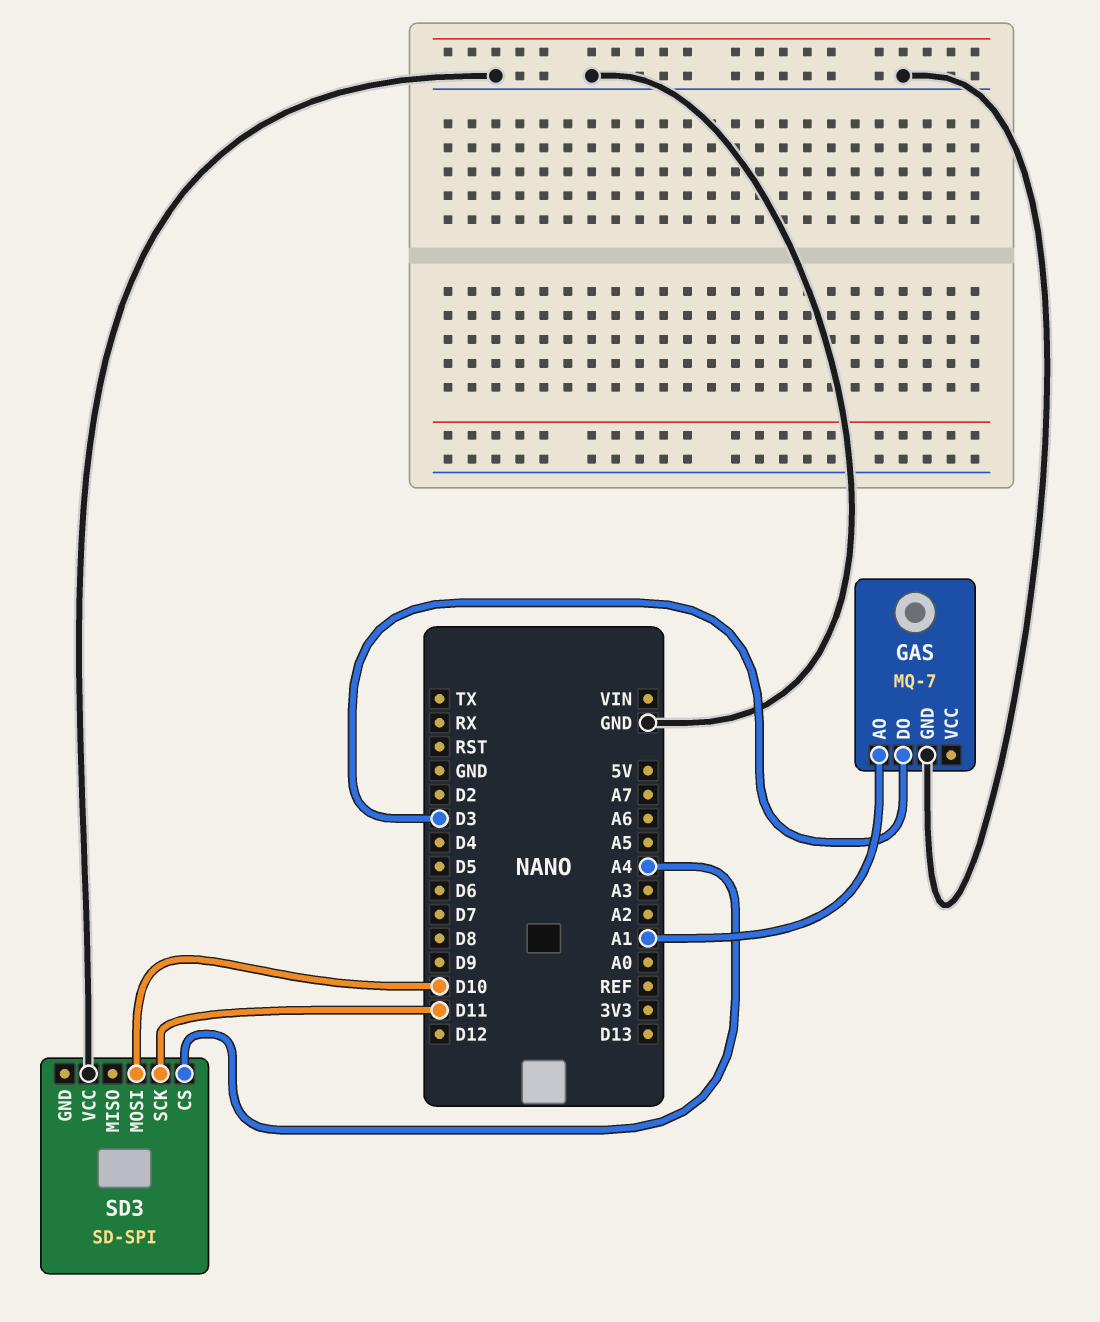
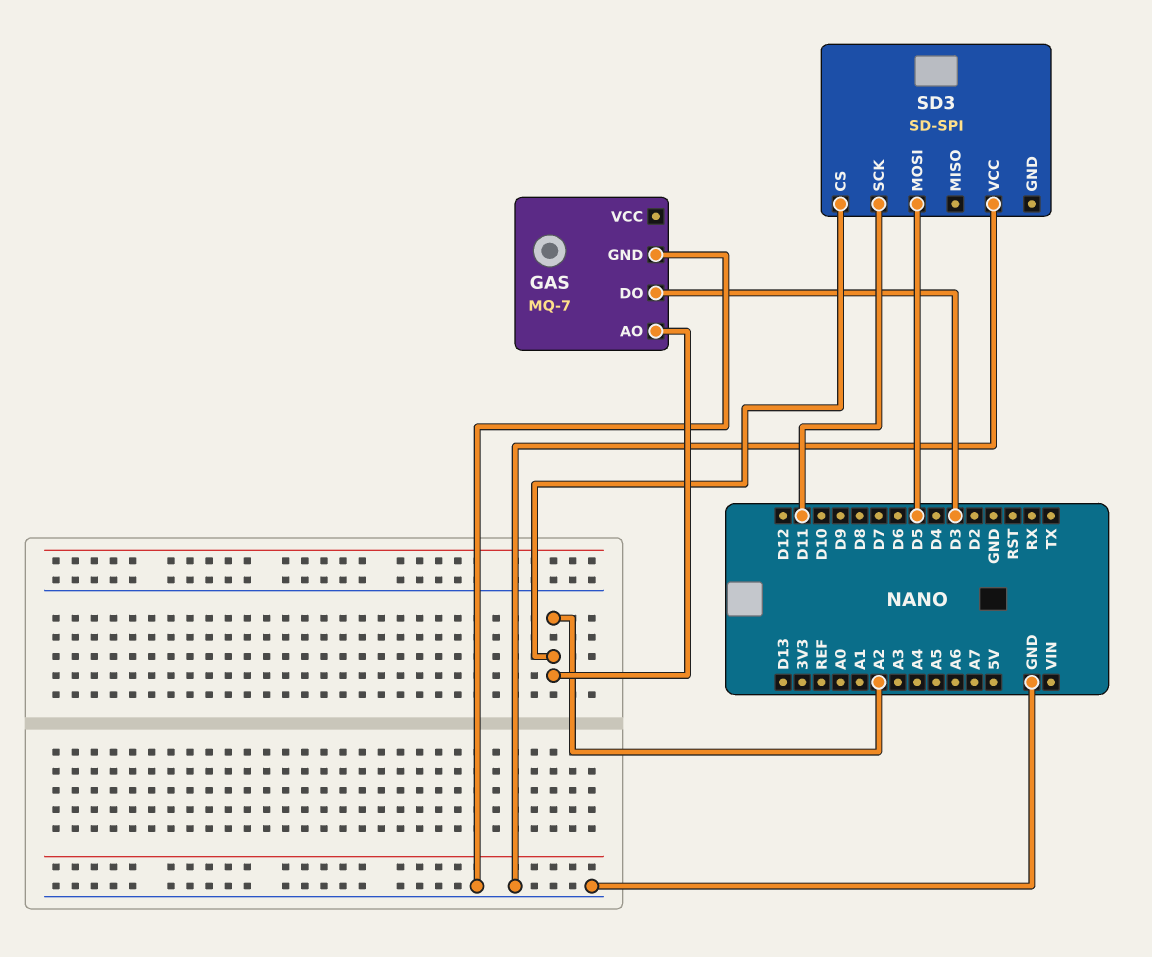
GAS pin AO: A1 -> A2
SD3 pin CS: A4 -> A2
SD3 pin MOSI: D10 -> D5

